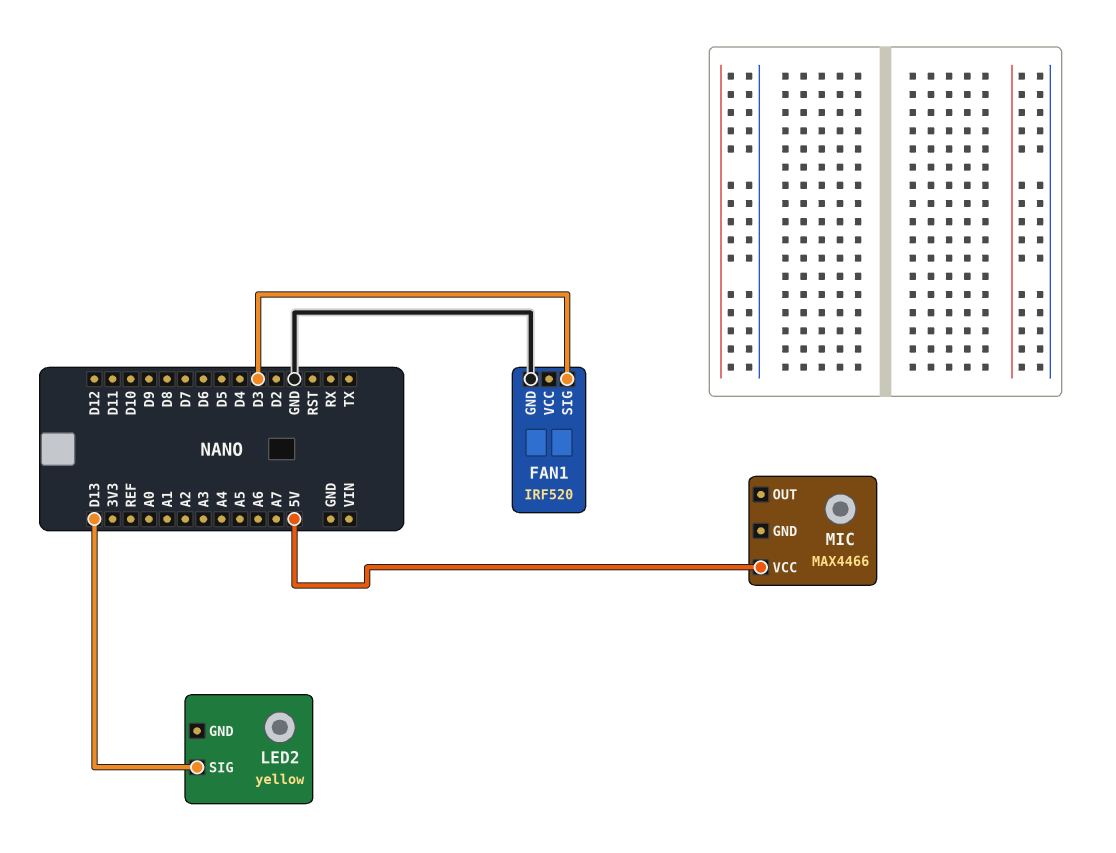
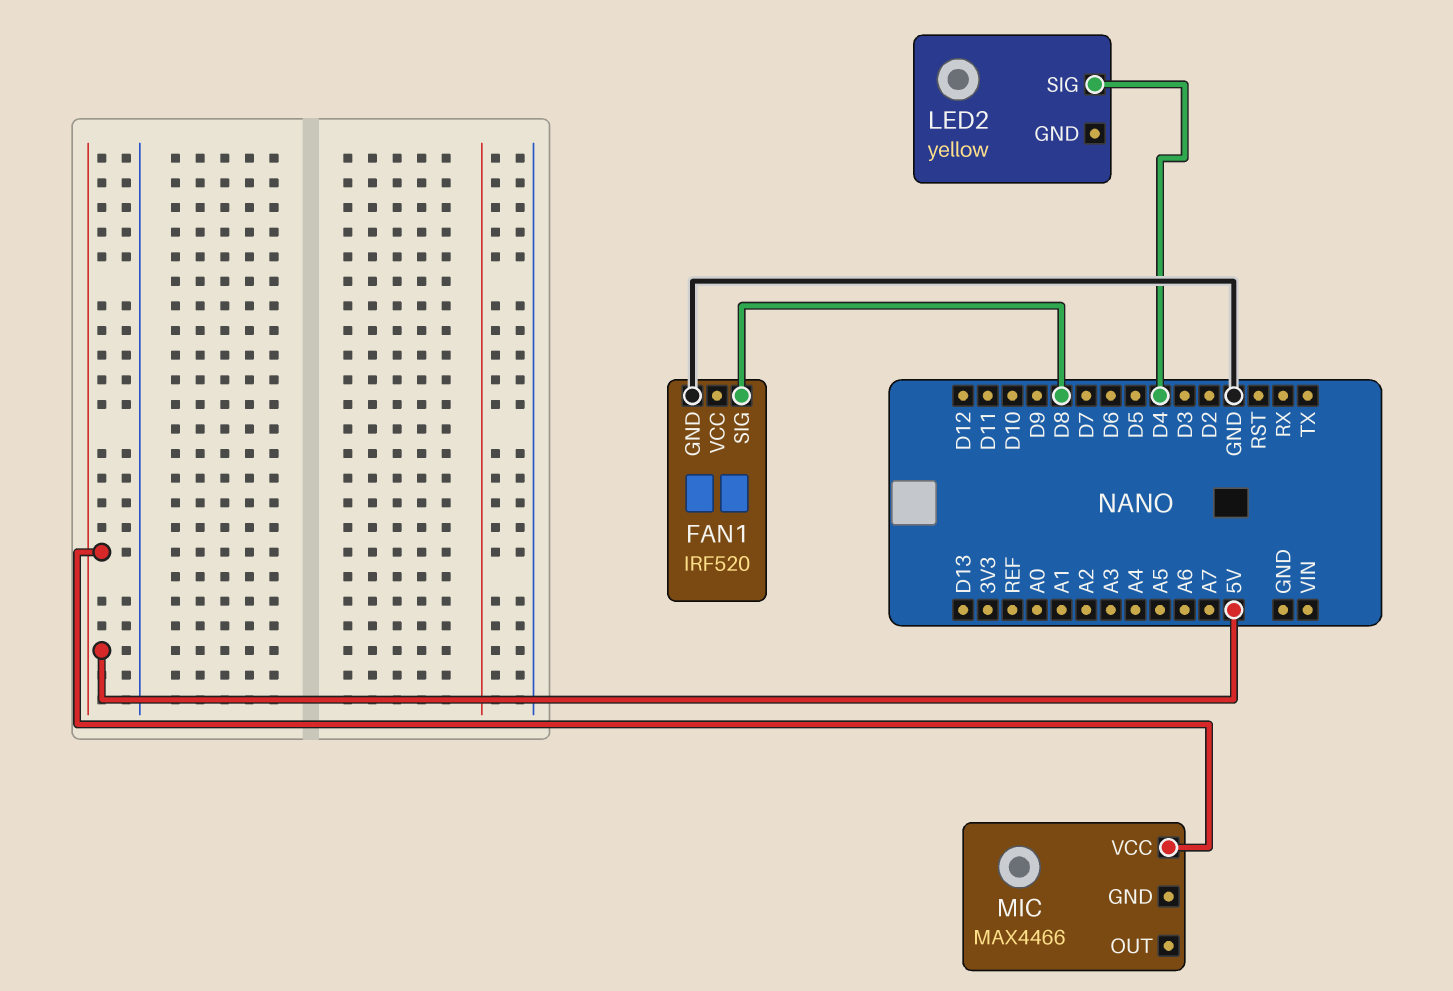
FAN1 pin SIG: D3 -> D8
LED2 pin SIG: D13 -> D4

